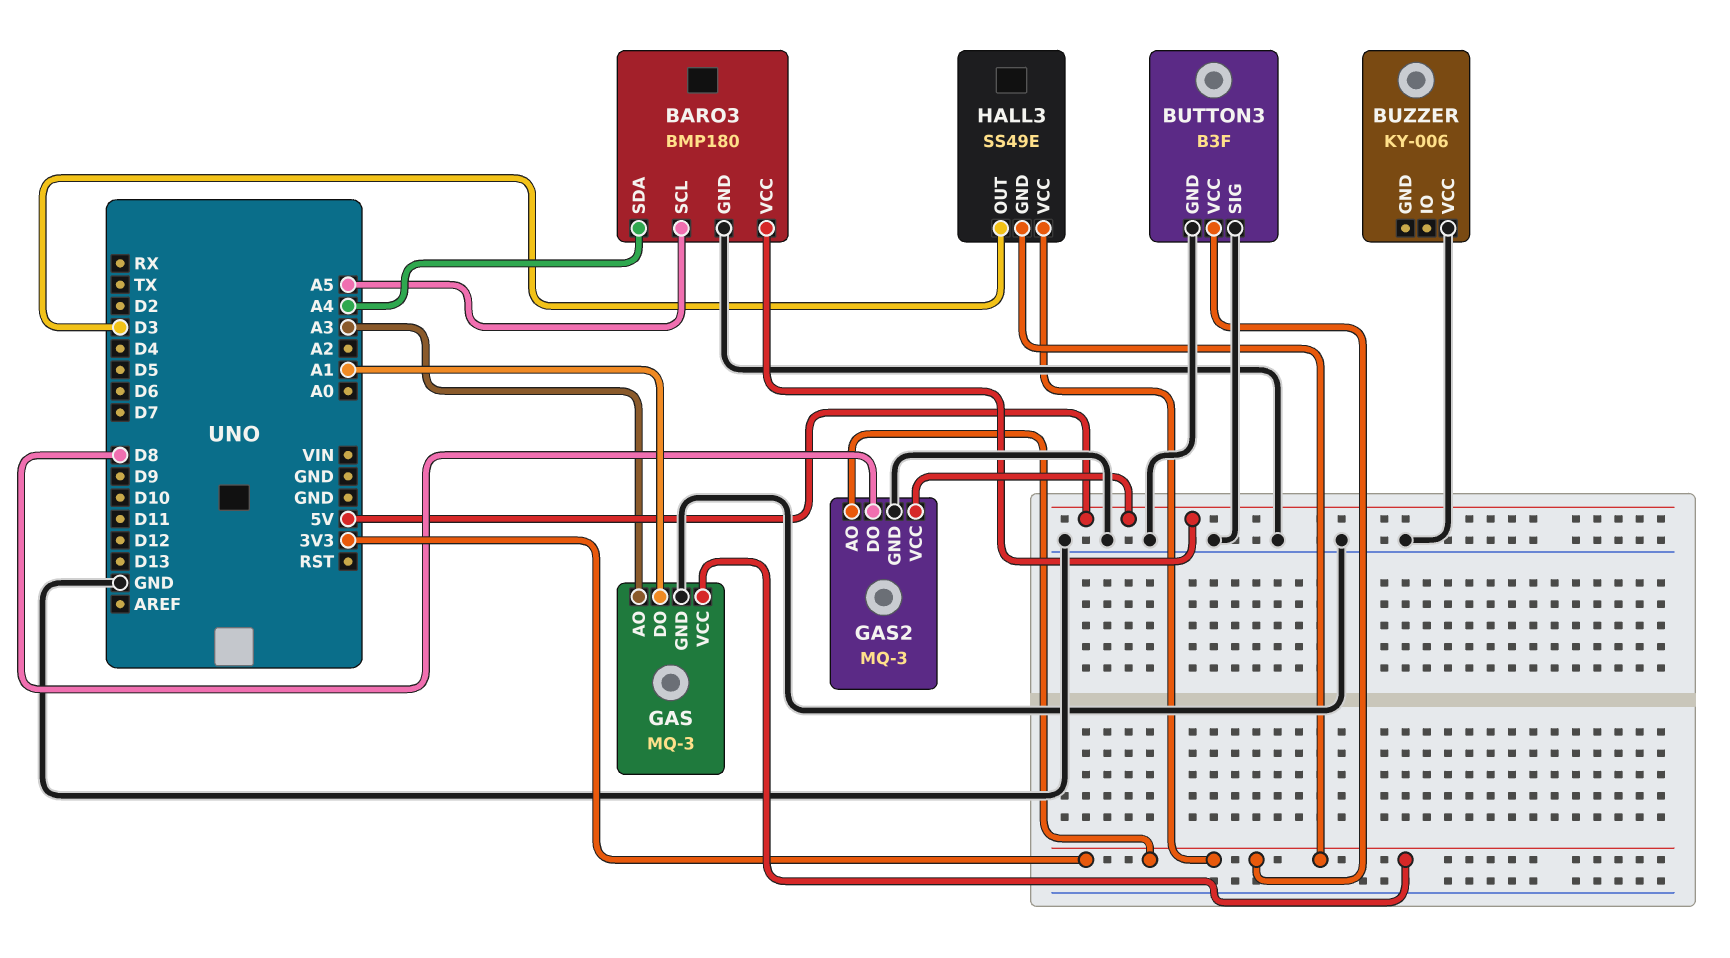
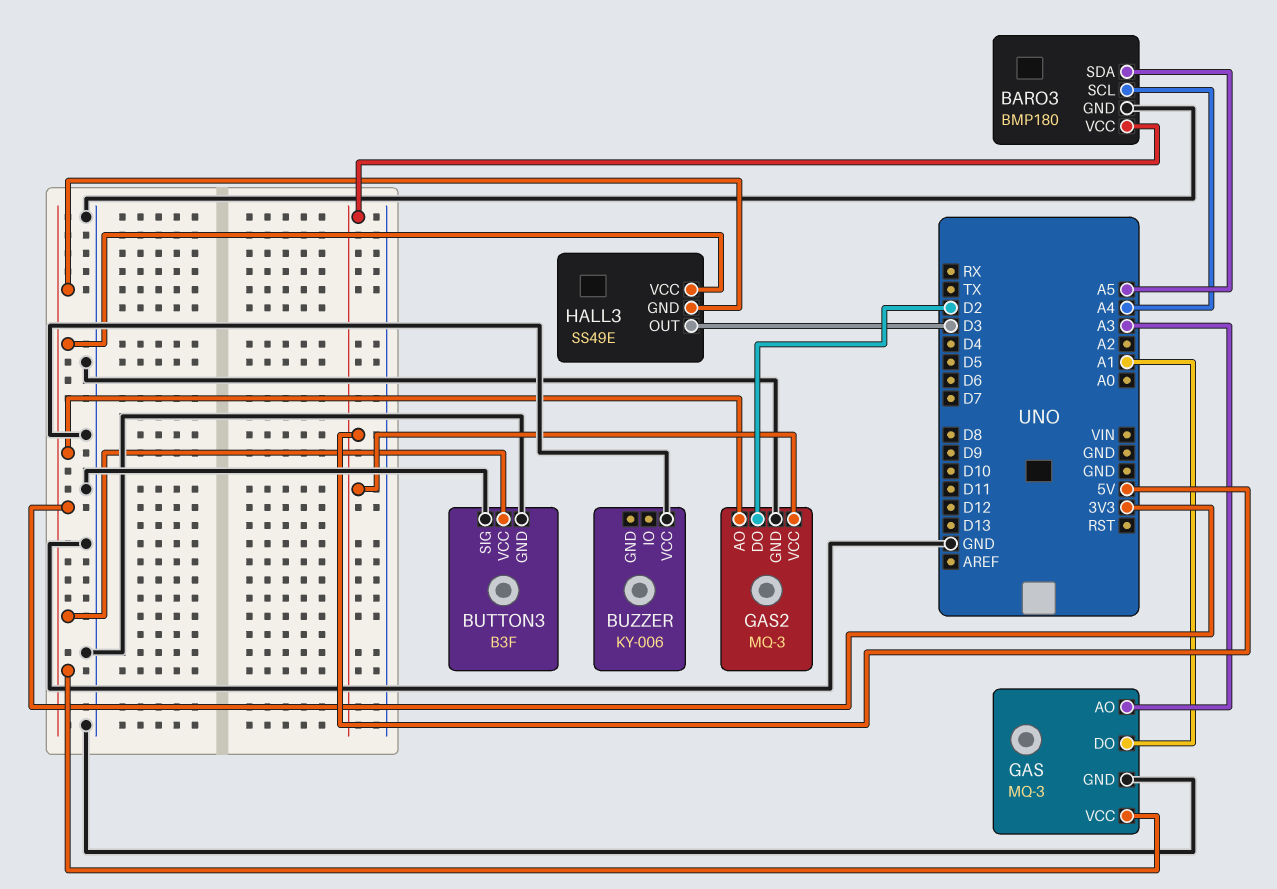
BARO3 pin SCL: A5 -> A4
BARO3 pin SDA: A4 -> A5
GAS2 pin DO: D8 -> D2

